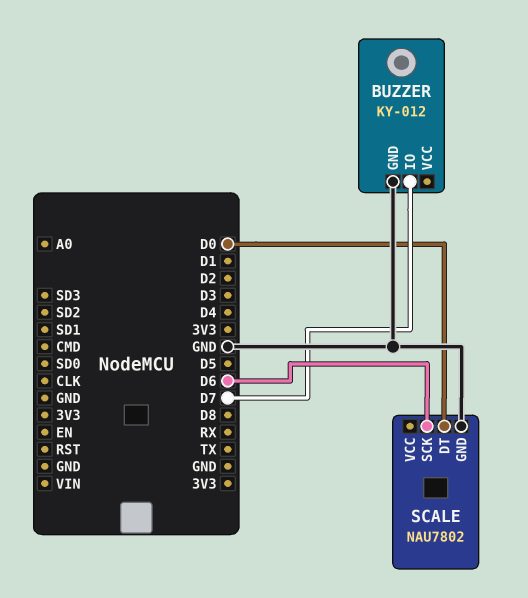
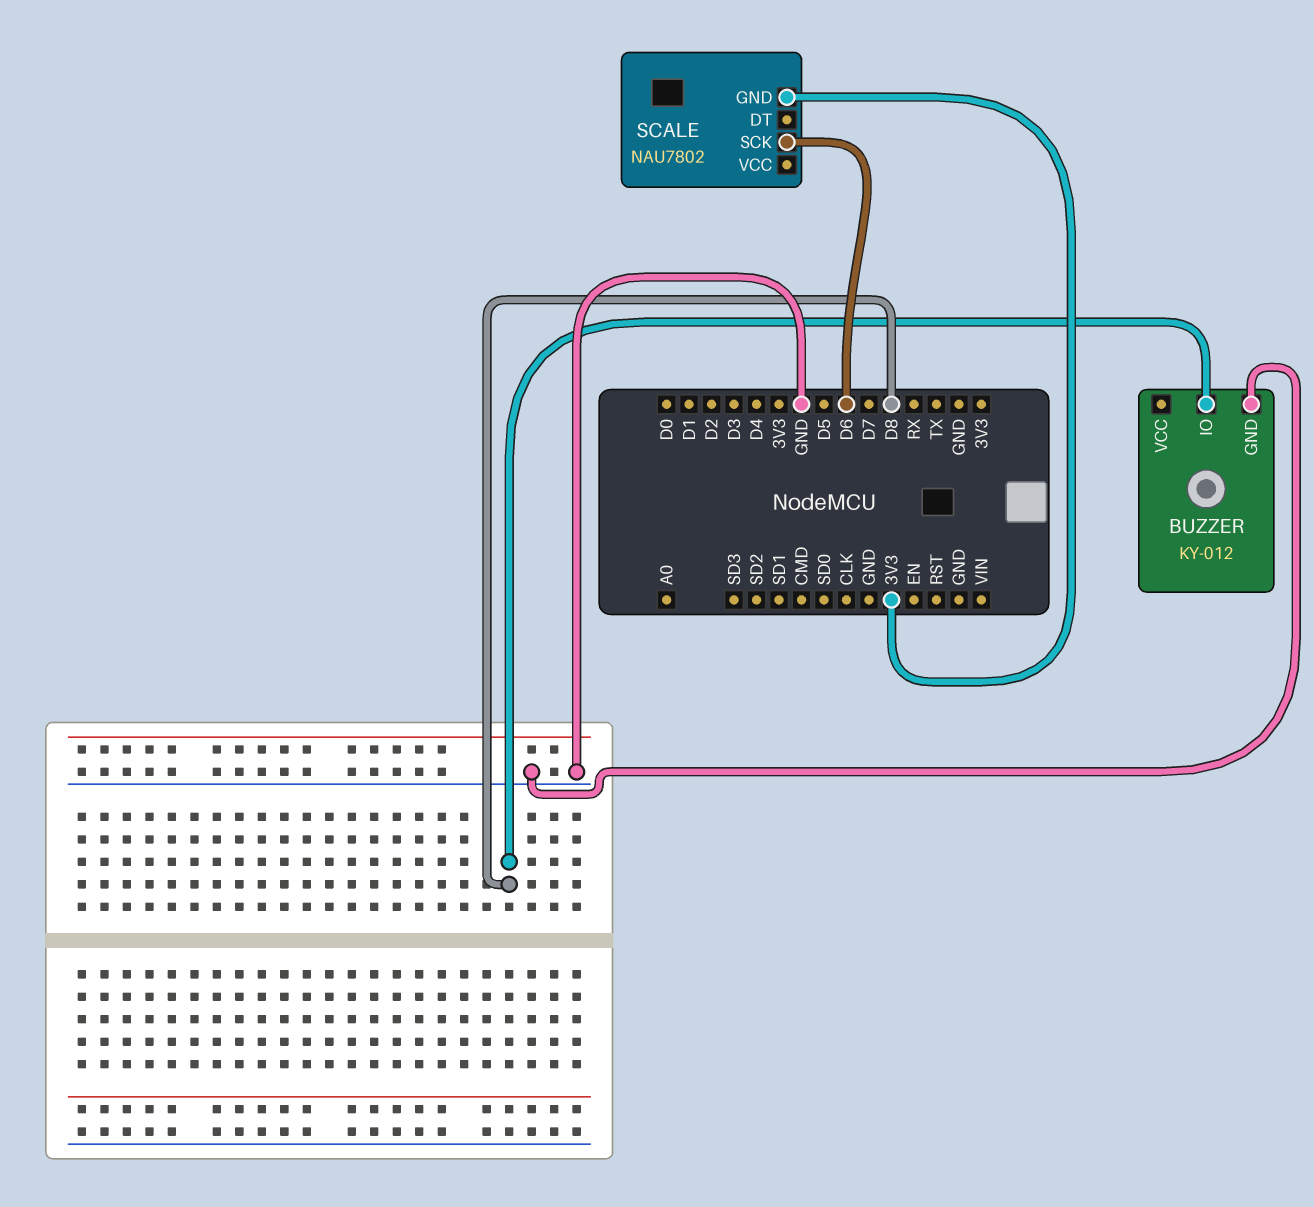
BUZZER pin IO: D7 -> D8
SCALE pin DT: D0 -> none
SCALE pin GND: GND -> 3V3

